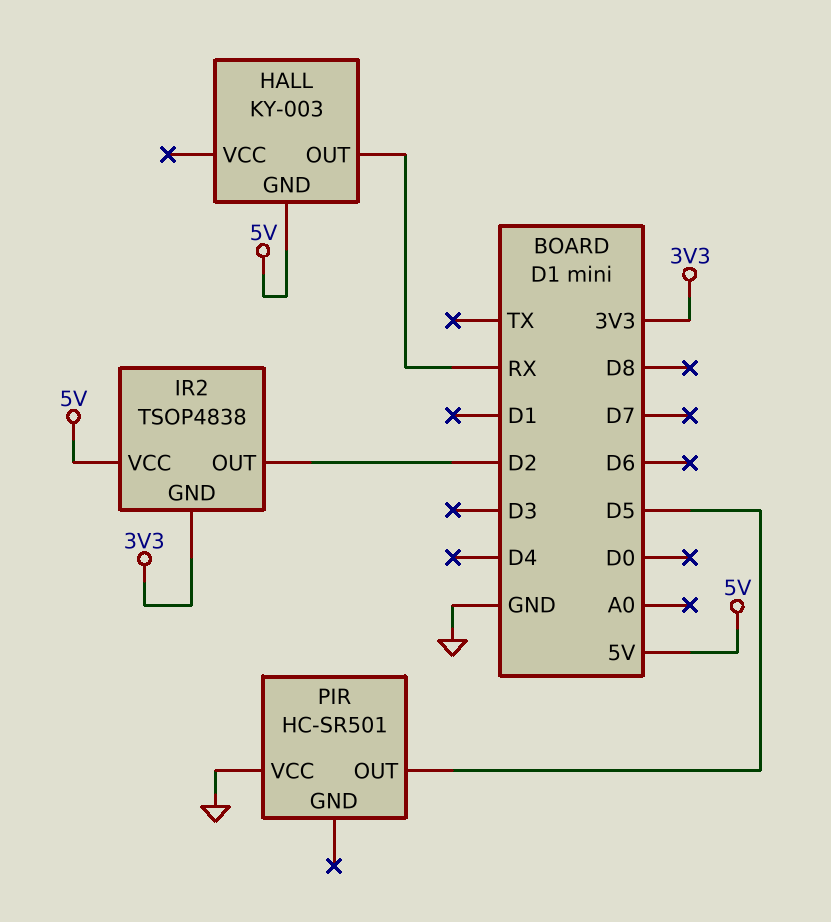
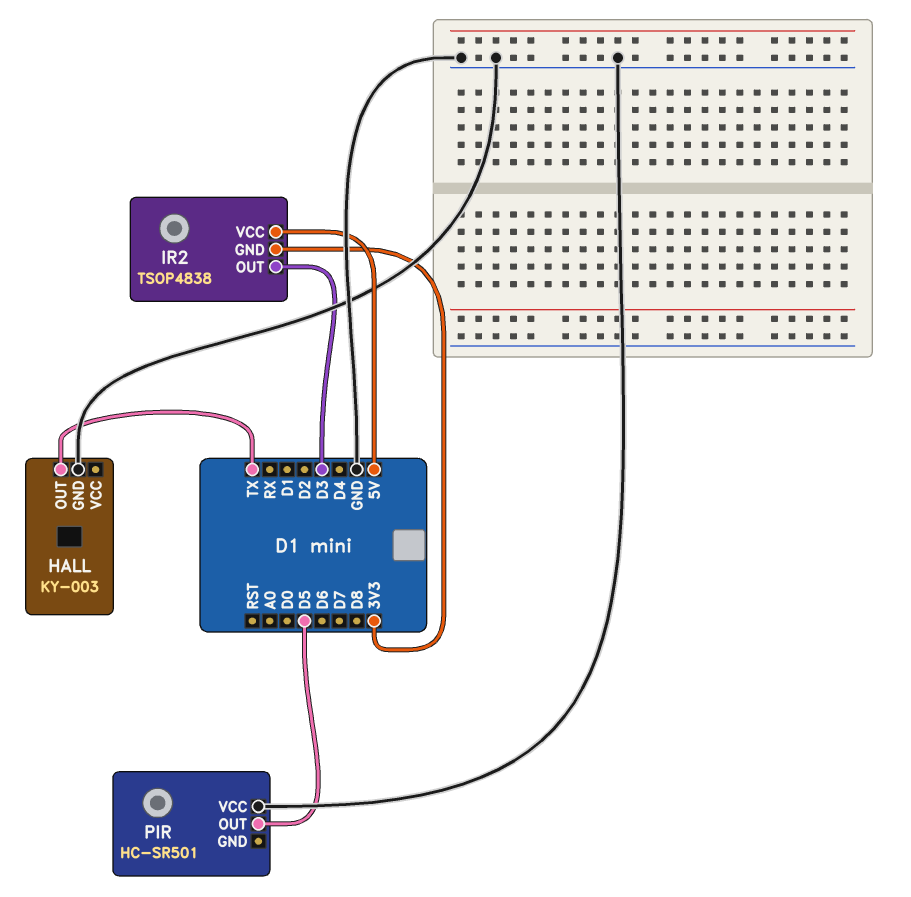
HALL pin GND: 5V -> GND
HALL pin OUT: RX -> TX
IR2 pin OUT: D2 -> D3

